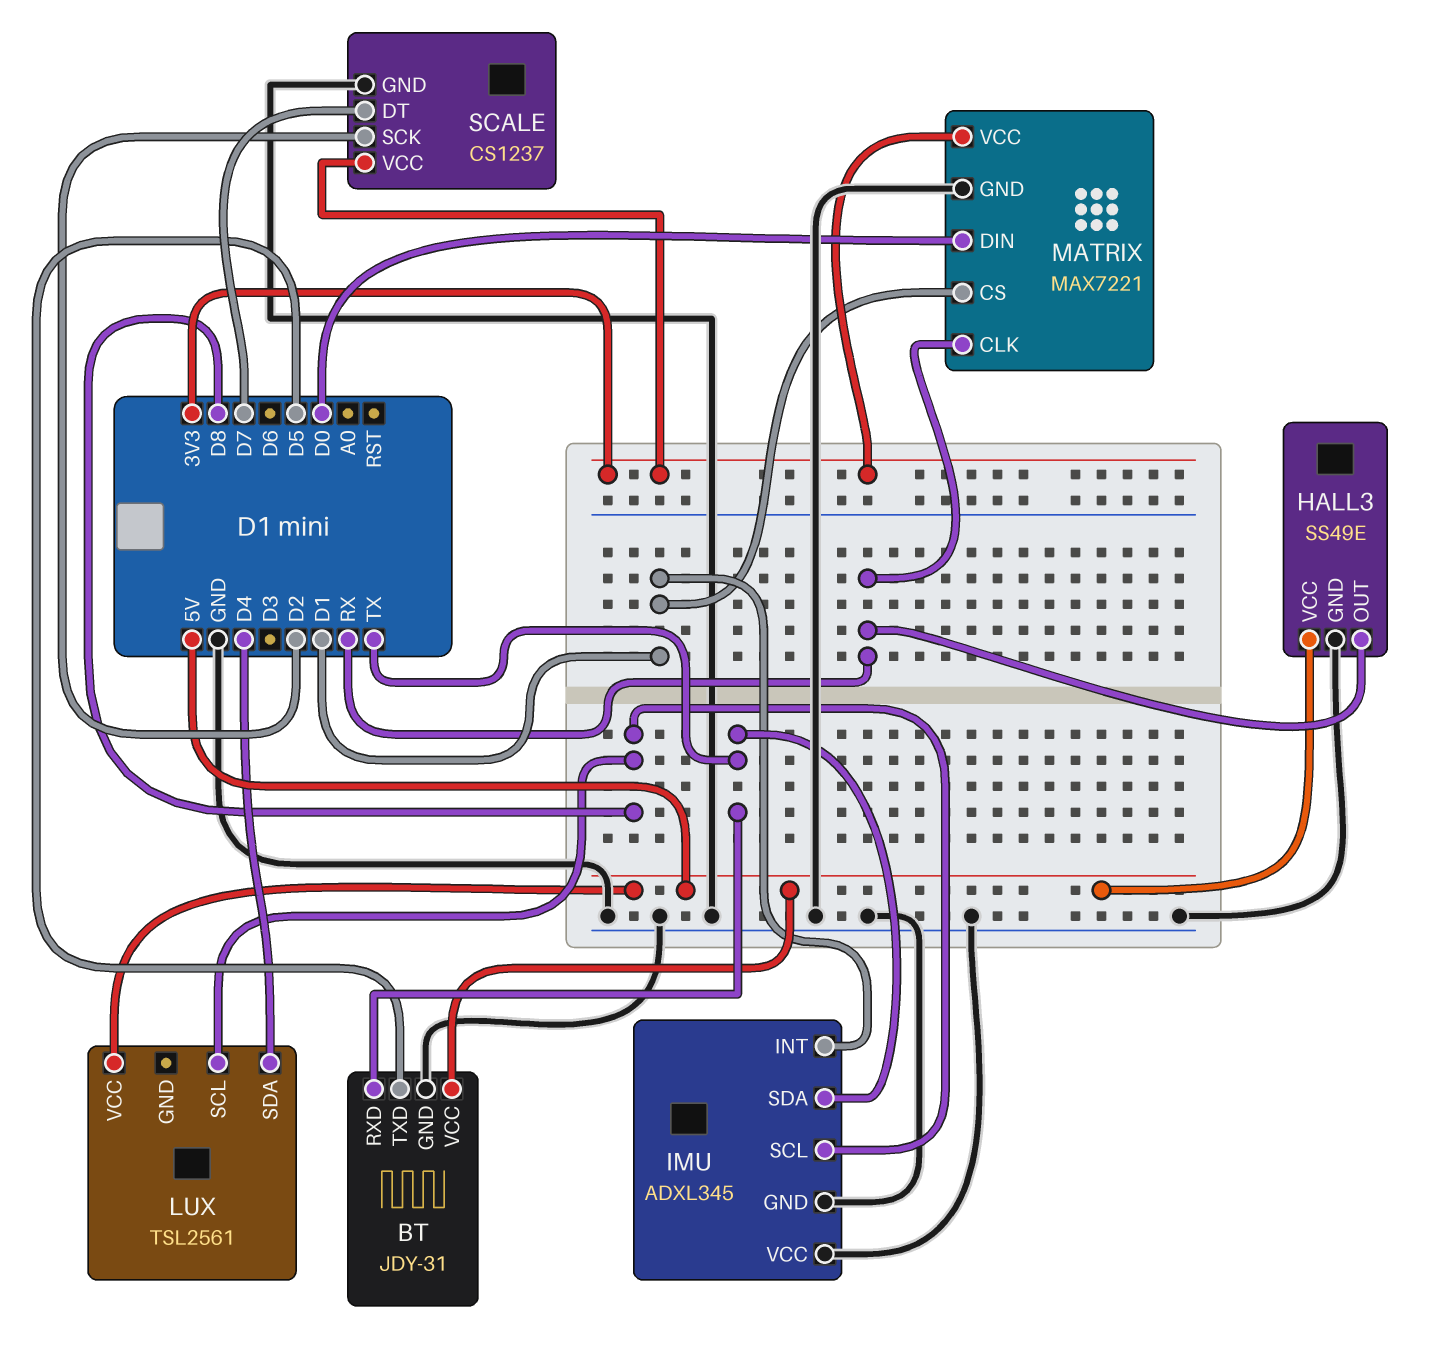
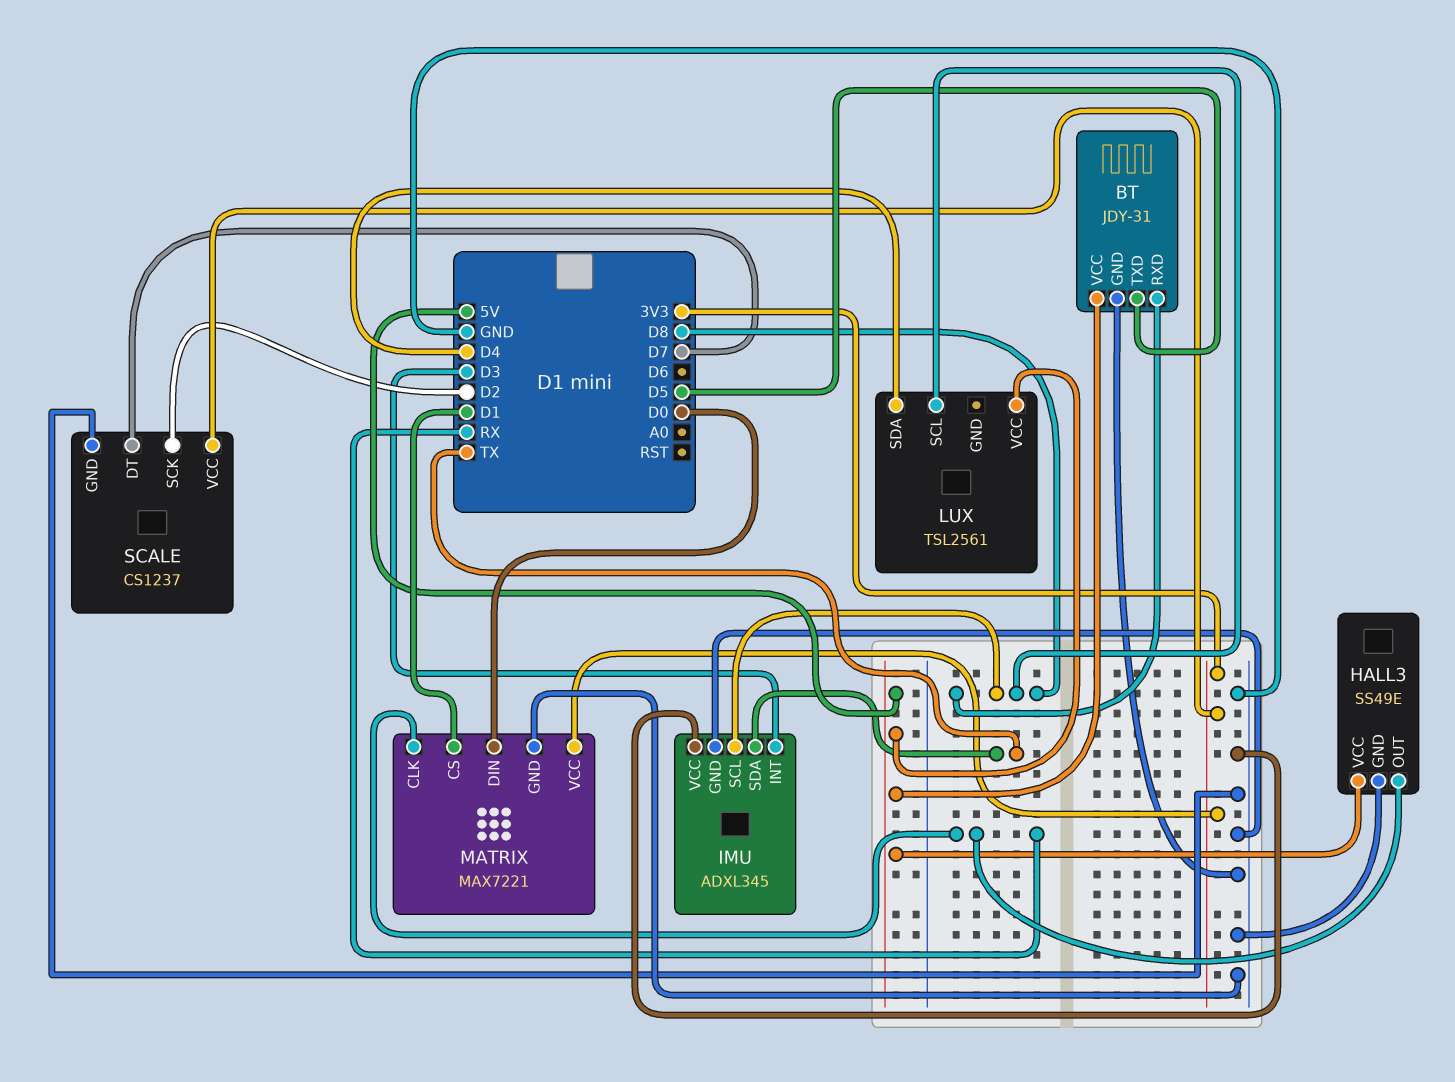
BT pin RXD: TX -> D8
IMU pin INT: D1 -> D3

